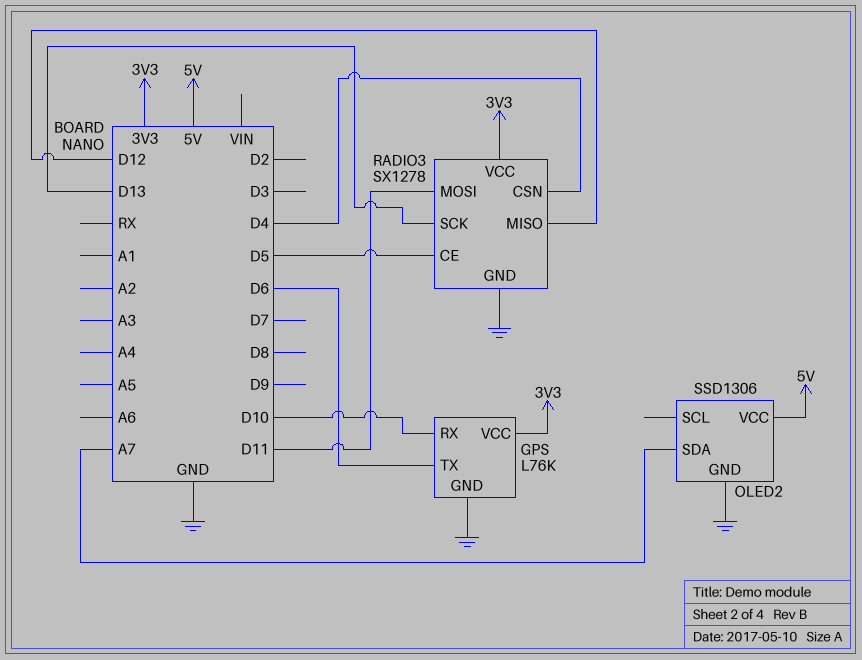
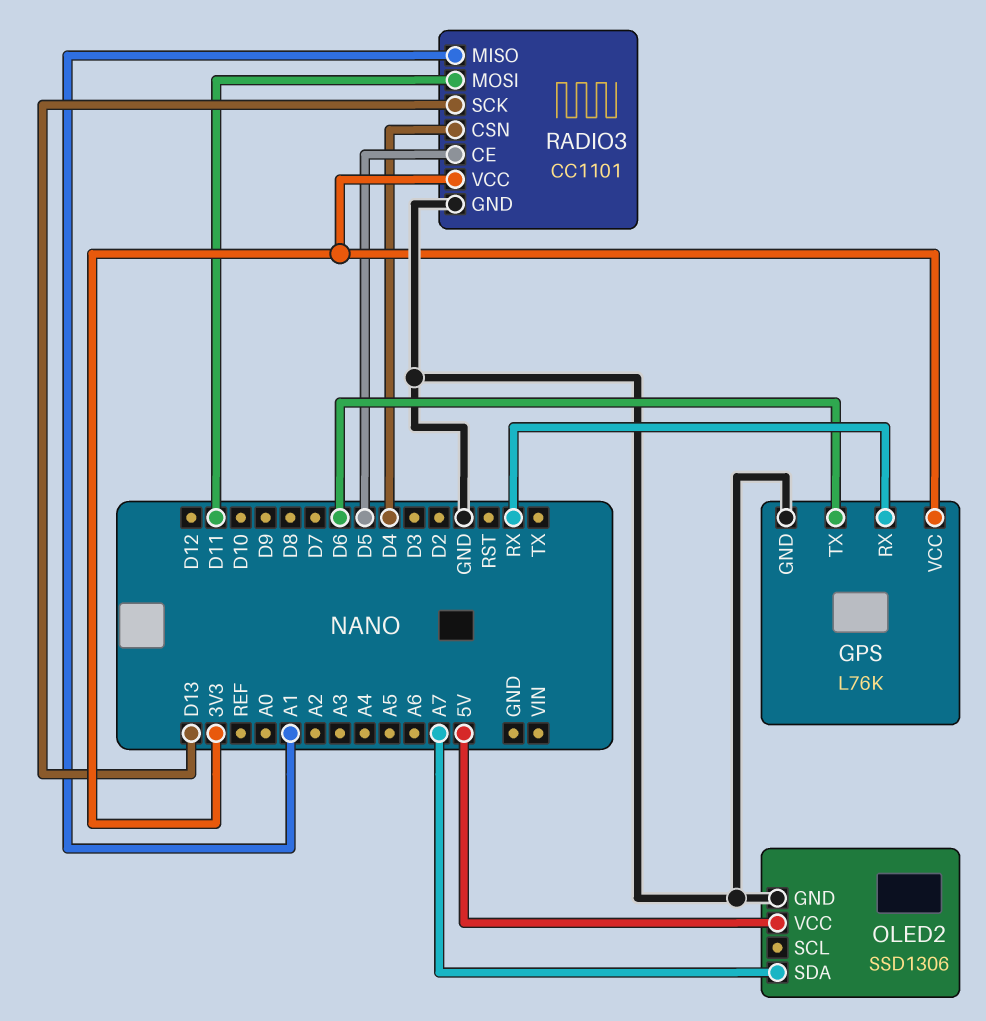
GPS pin RX: D10 -> RX
RADIO3: SX1278 -> CC1101
RADIO3 pin MISO: D12 -> A1

